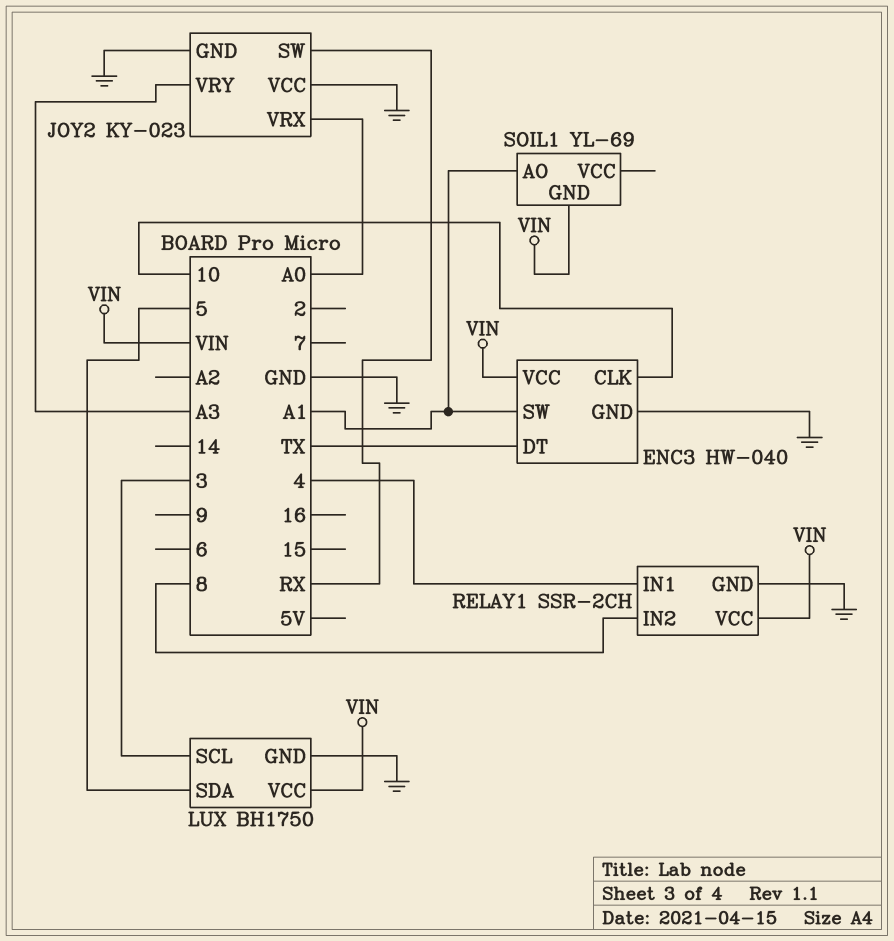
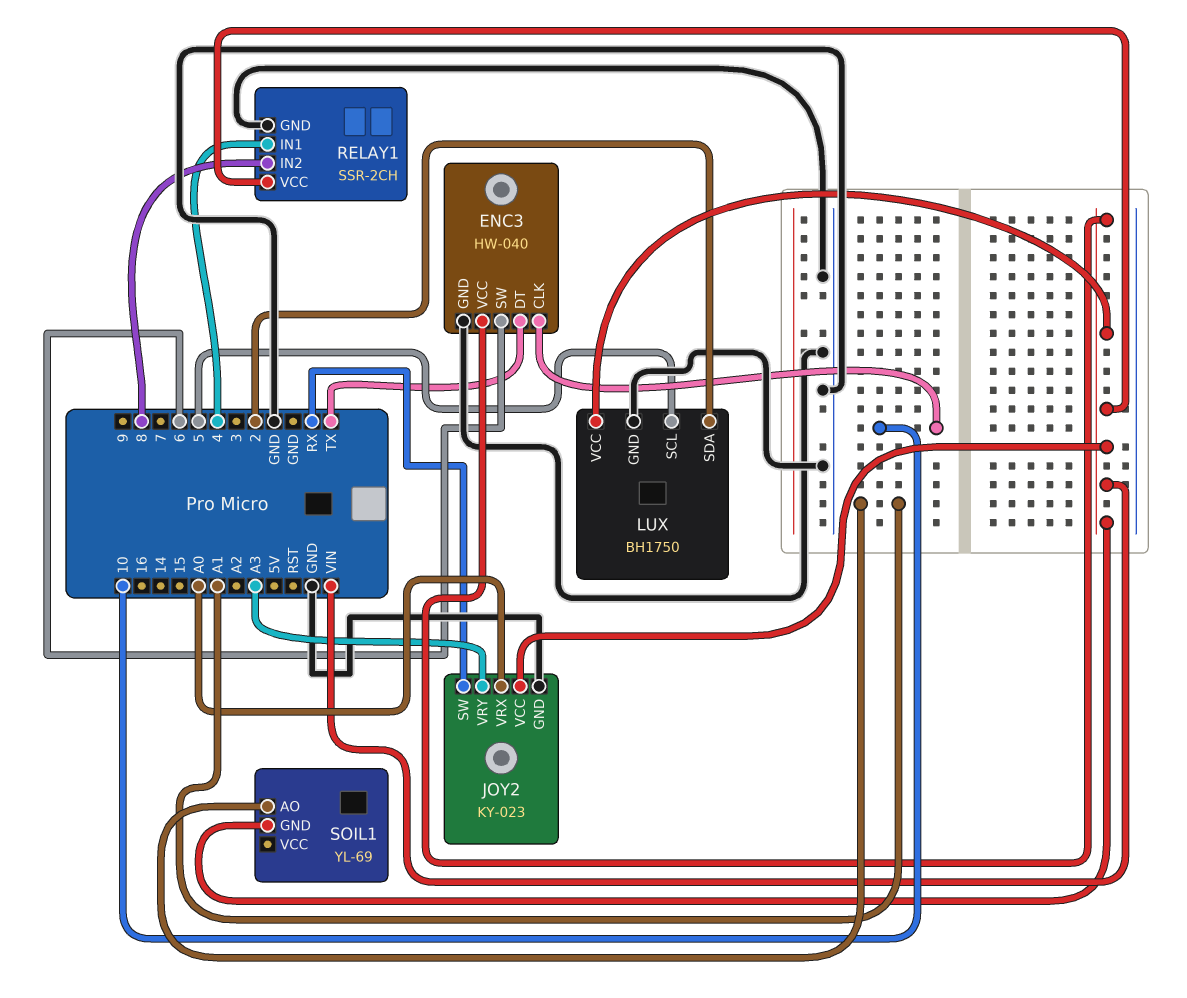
ENC3 pin SW: A1 -> 6
JOY2 pin VCC: GND -> VIN
LUX pin SCL: 3 -> 5
LUX pin SDA: 5 -> 2

